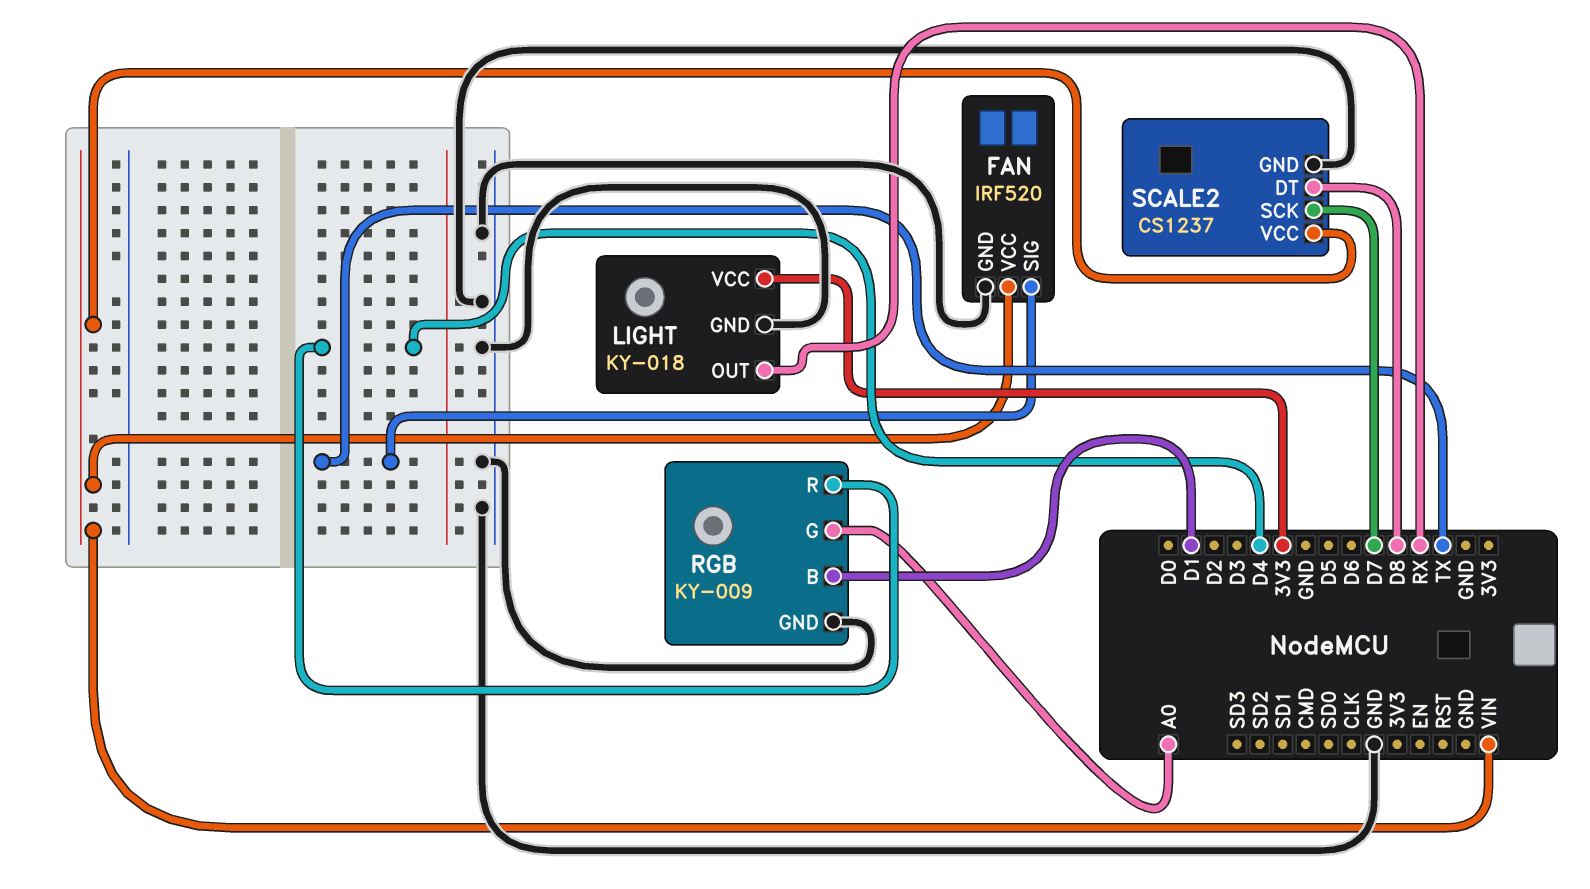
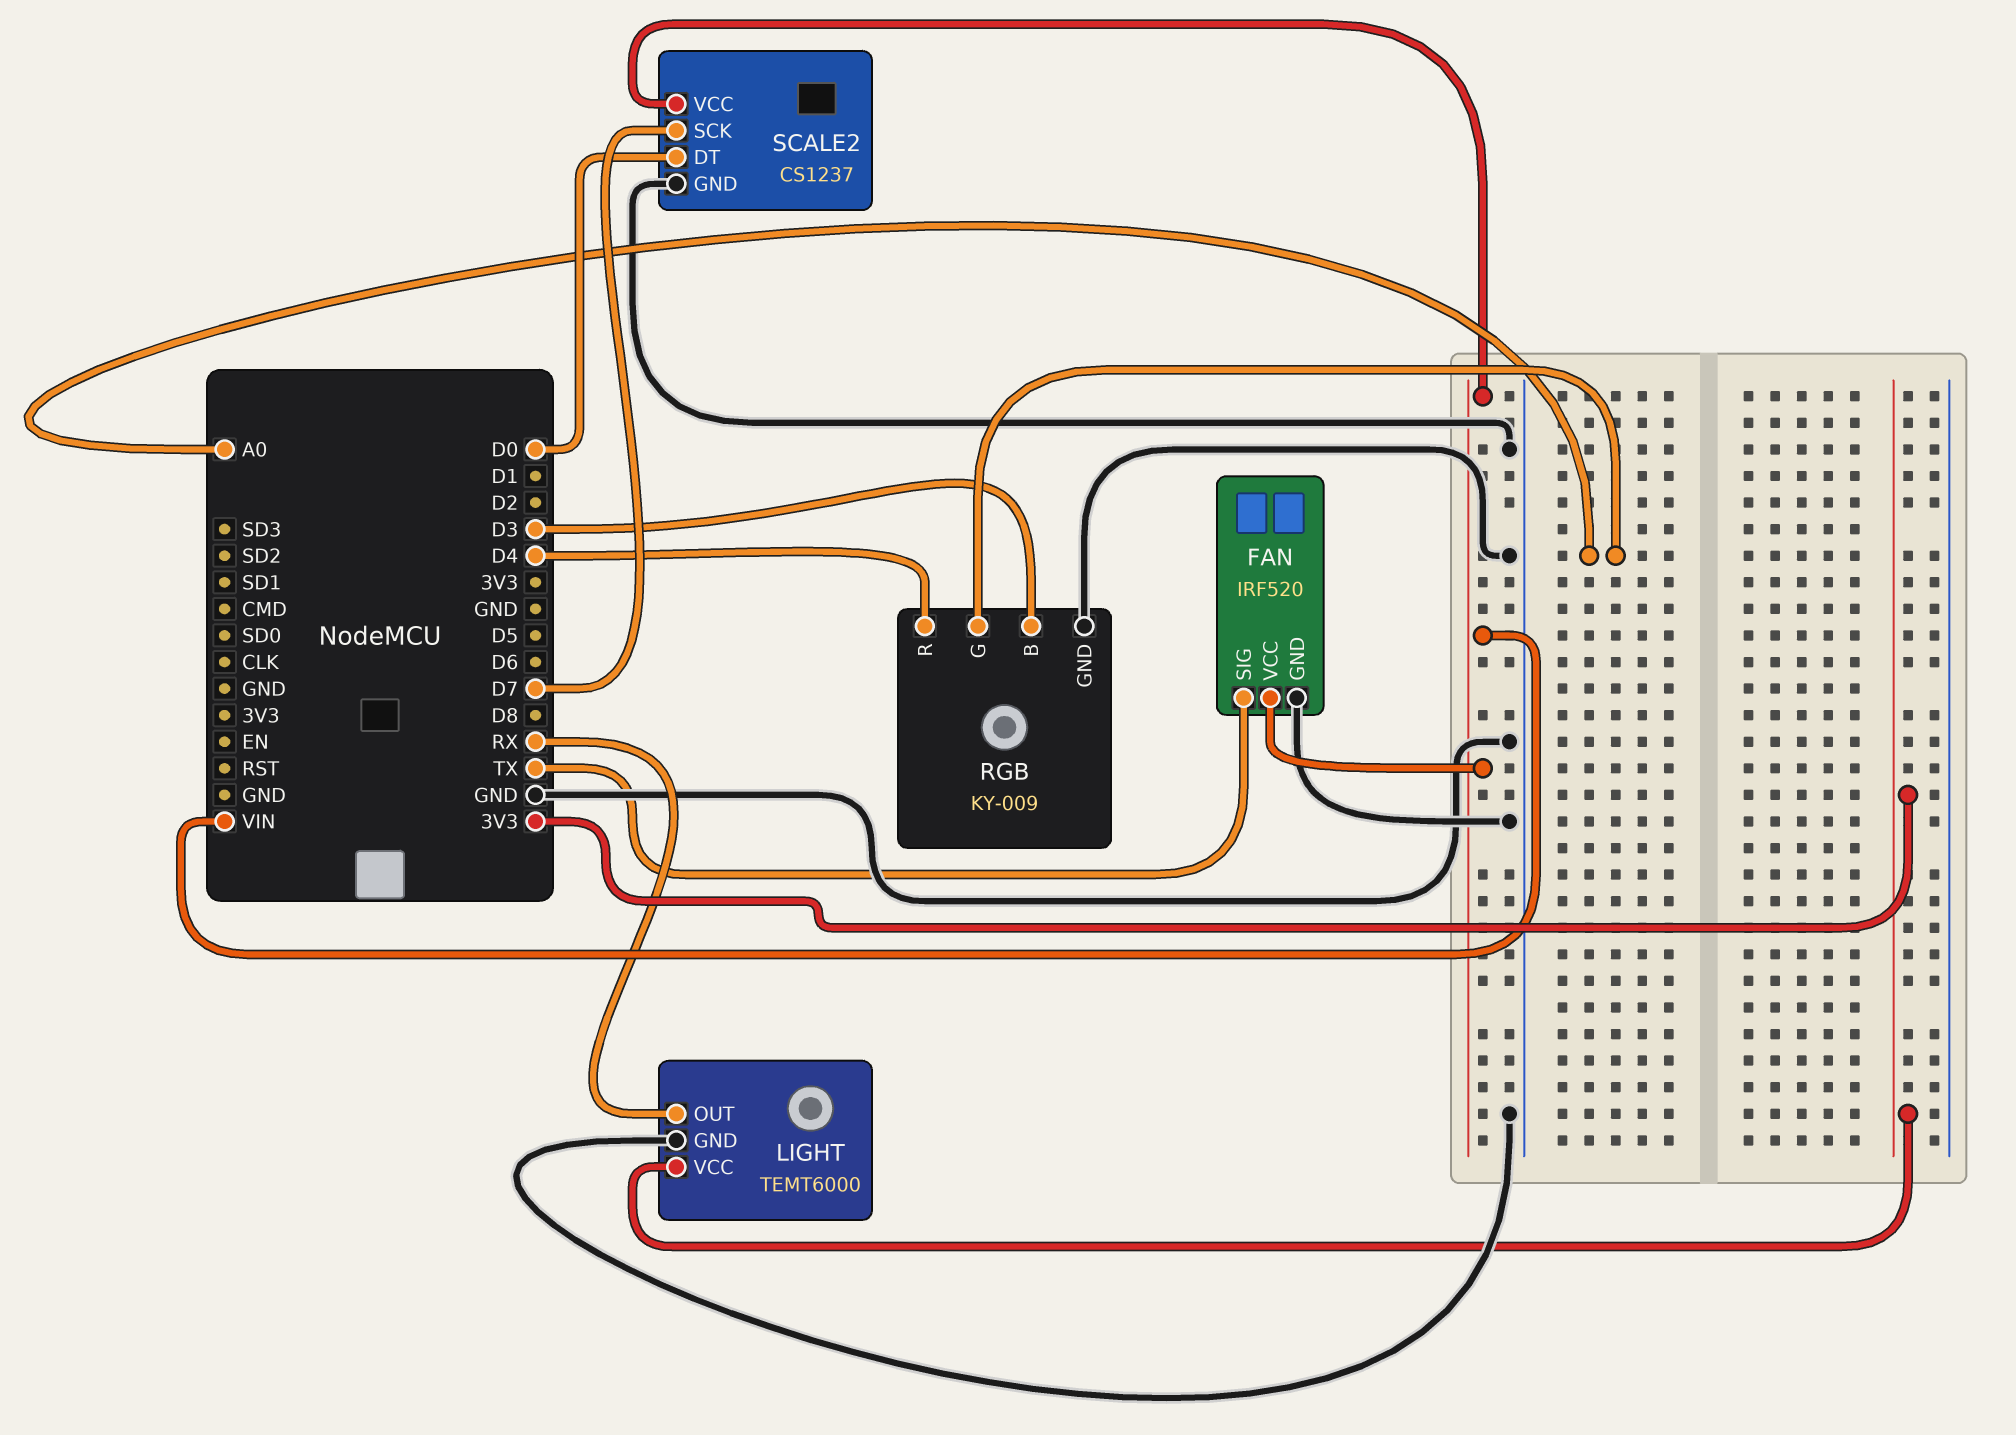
LIGHT: KY-018 -> TEMT6000
RGB pin B: D1 -> D3
SCALE2 pin DT: D8 -> D0

